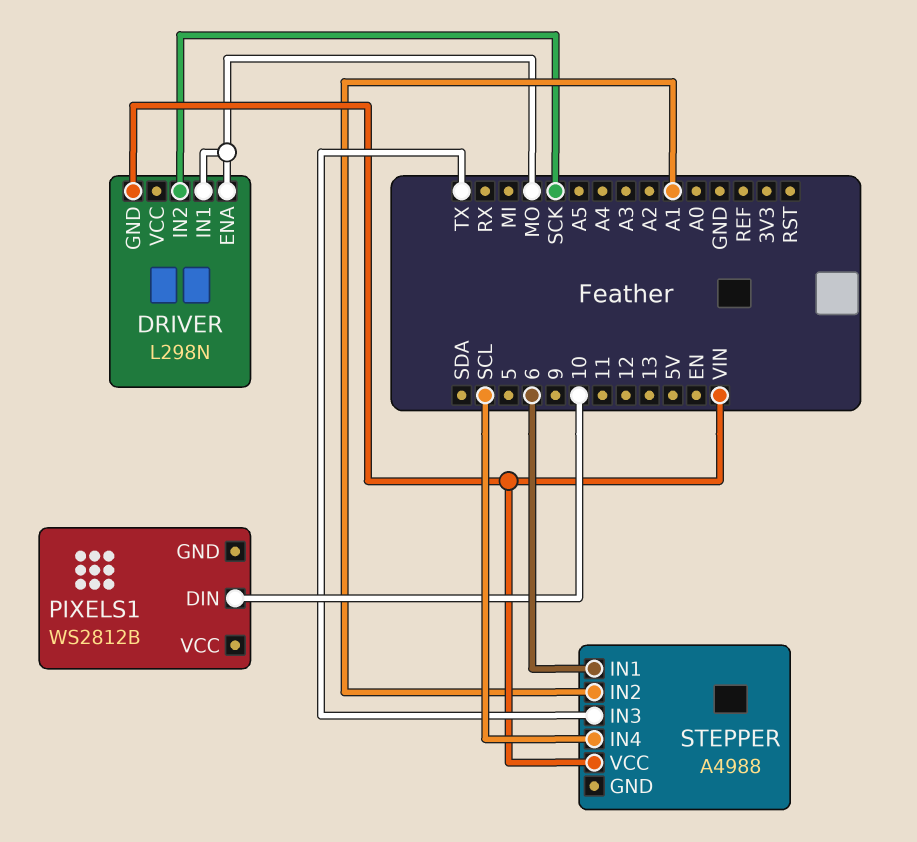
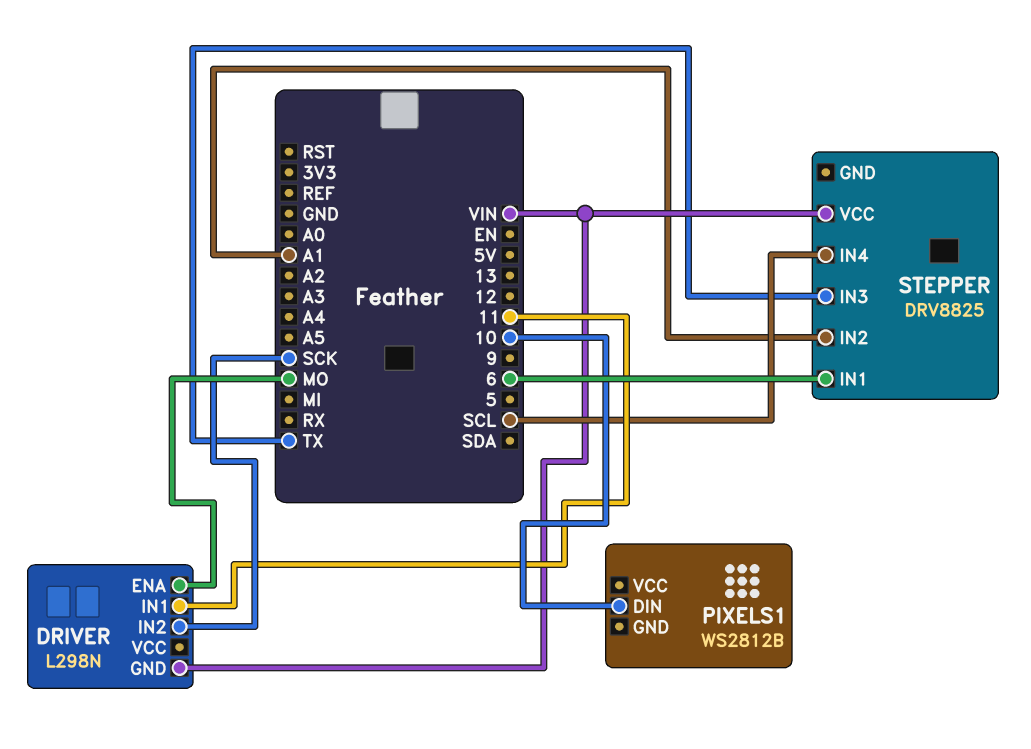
DRIVER pin IN1: MO -> 11
STEPPER: A4988 -> DRV8825

